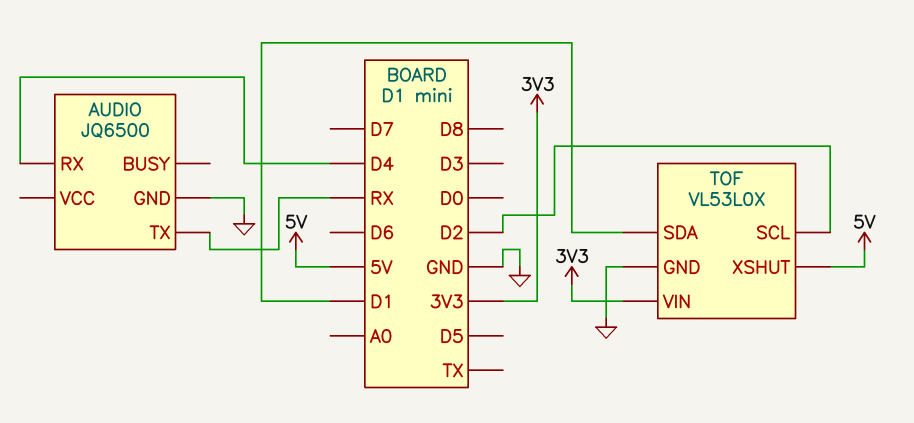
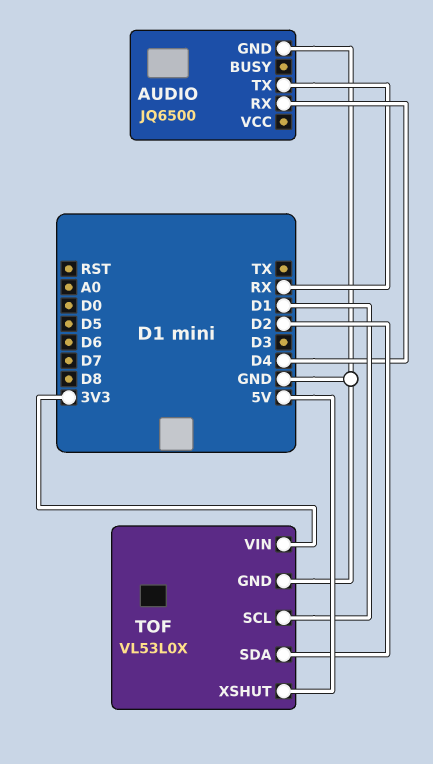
TOF pin SCL: D2 -> D1
TOF pin SDA: D1 -> D2

